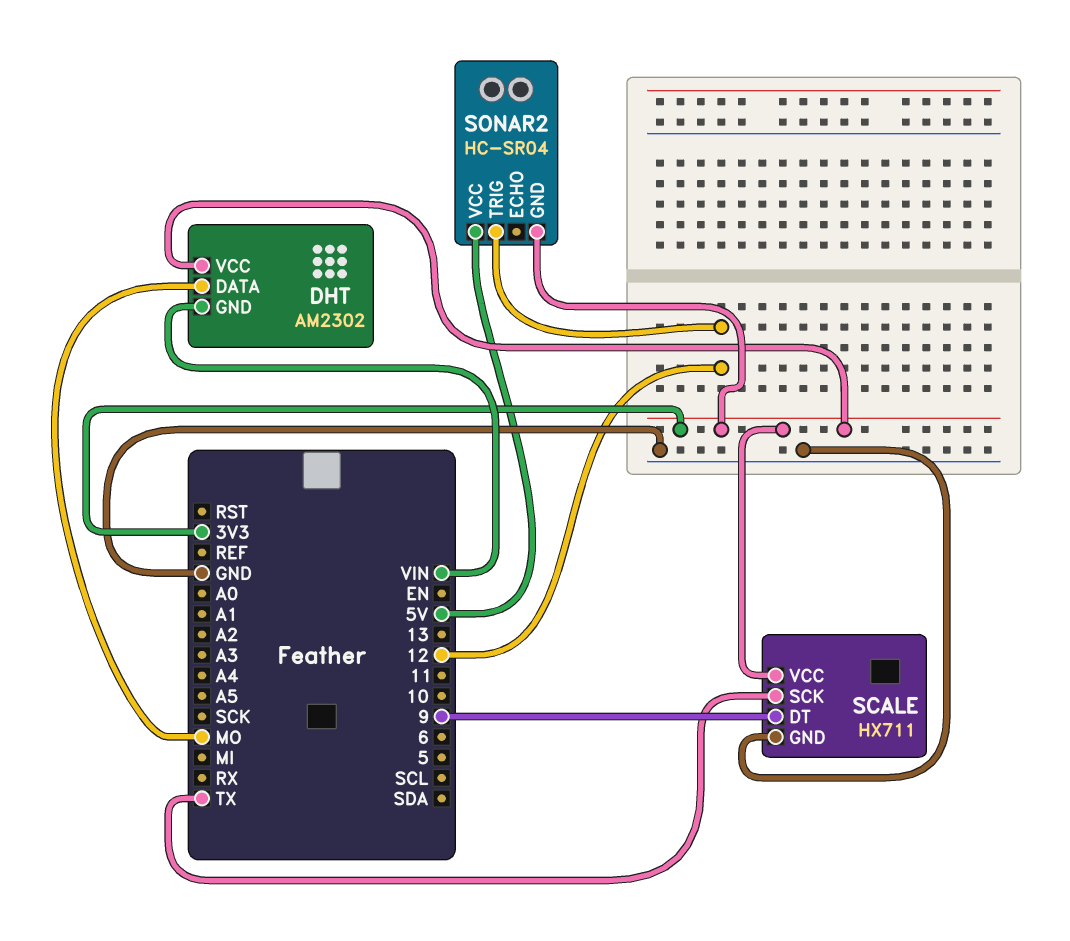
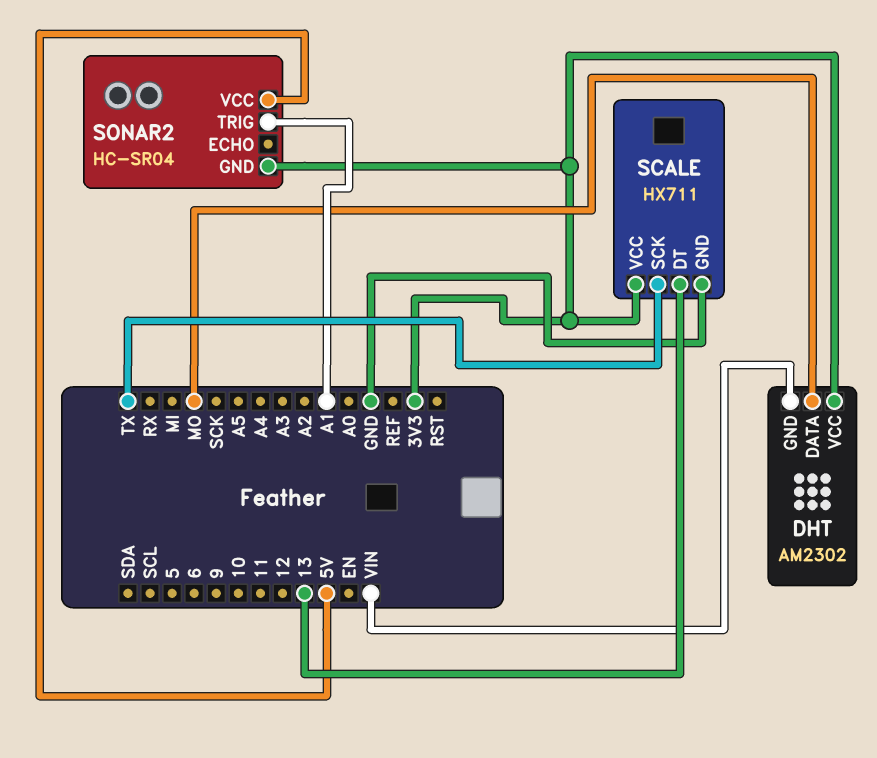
SCALE pin DT: 9 -> 13
SONAR2 pin TRIG: 12 -> A1

